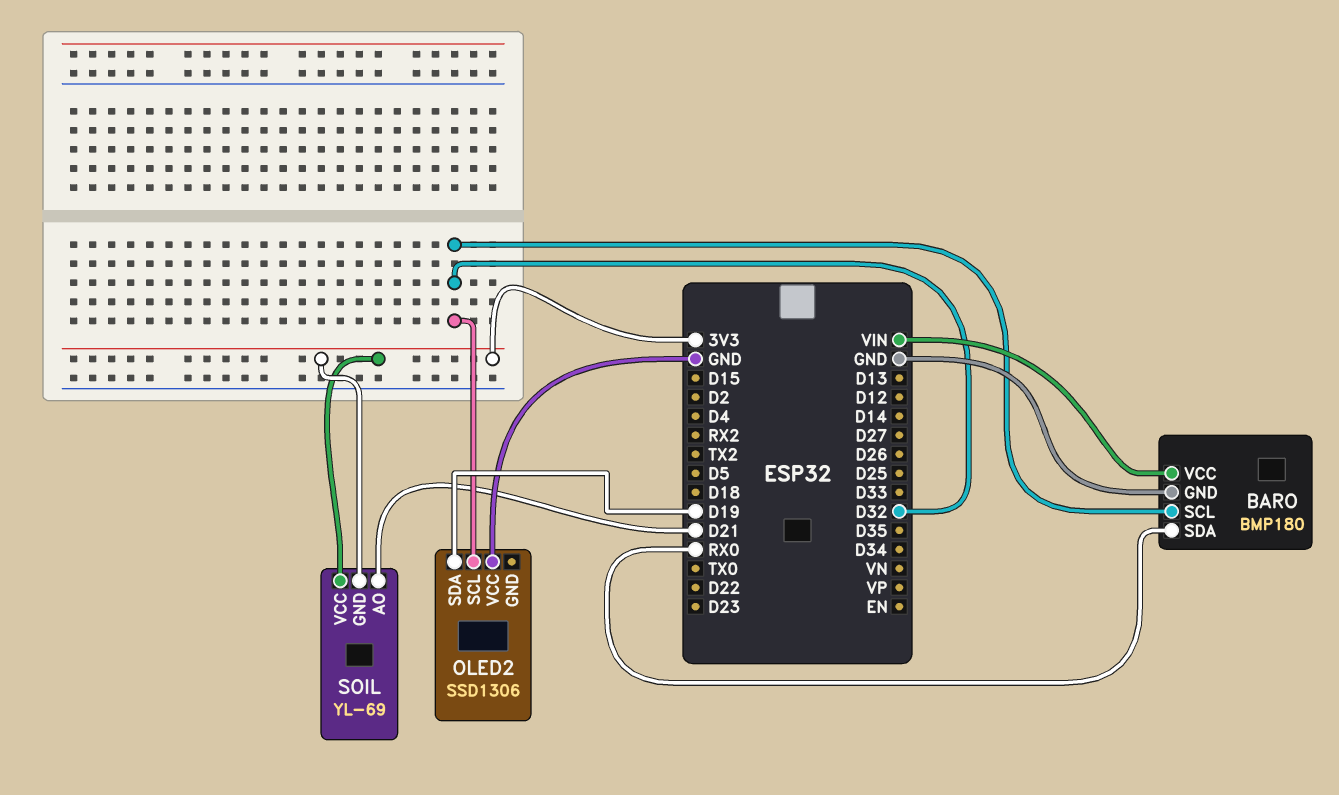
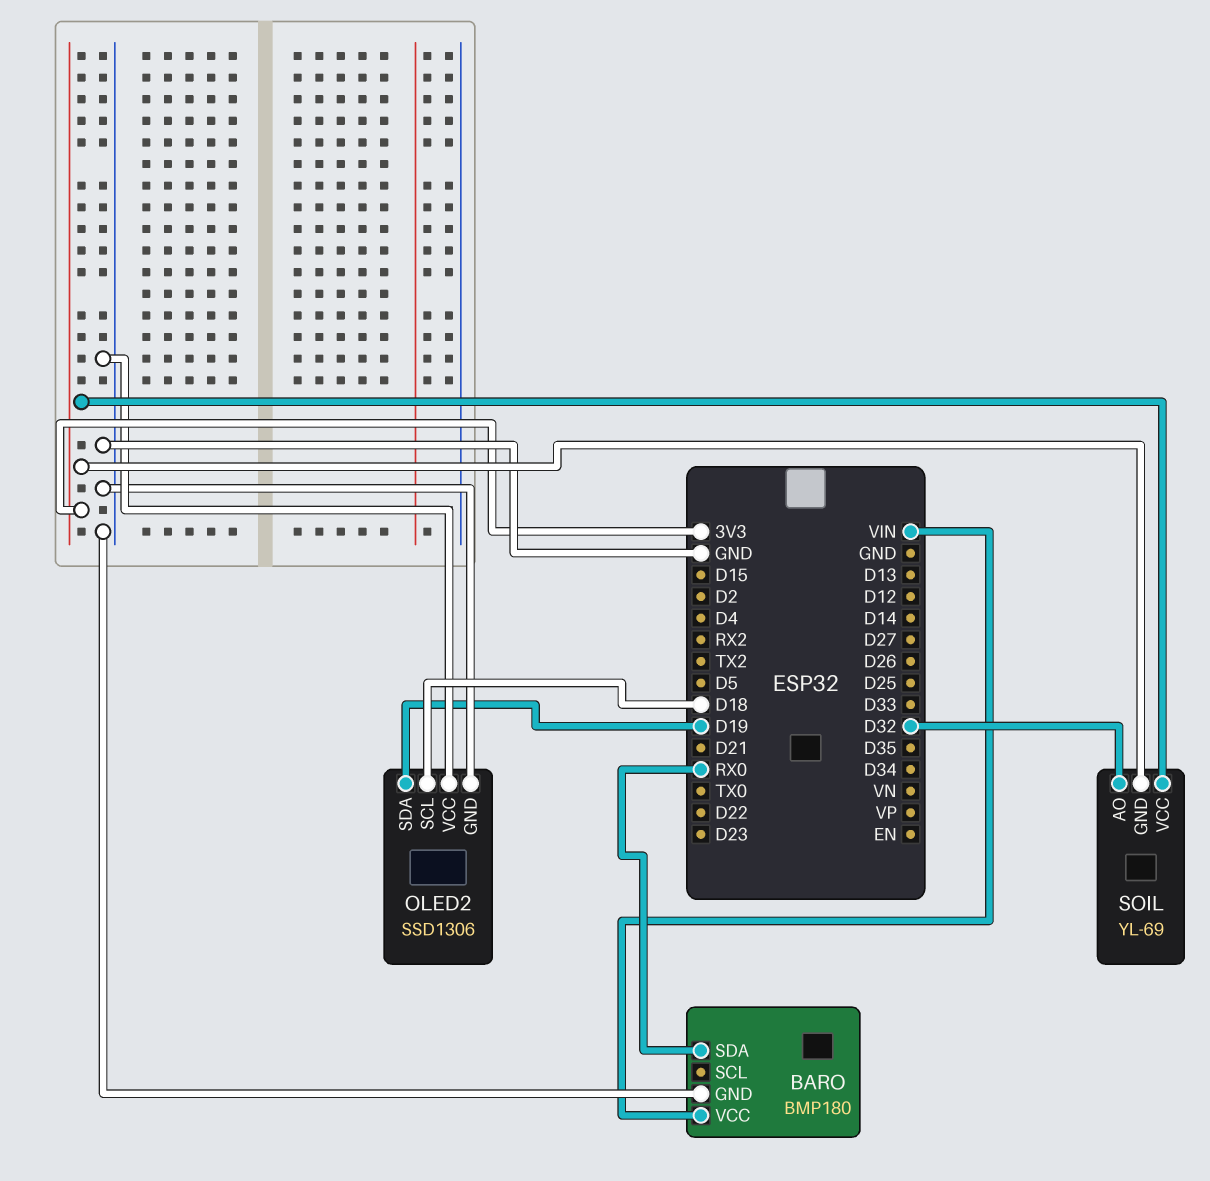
BARO pin SCL: D32 -> none
OLED2 pin GND: none -> GND
OLED2 pin SCL: D32 -> D18
SOIL pin AO: D21 -> D32

